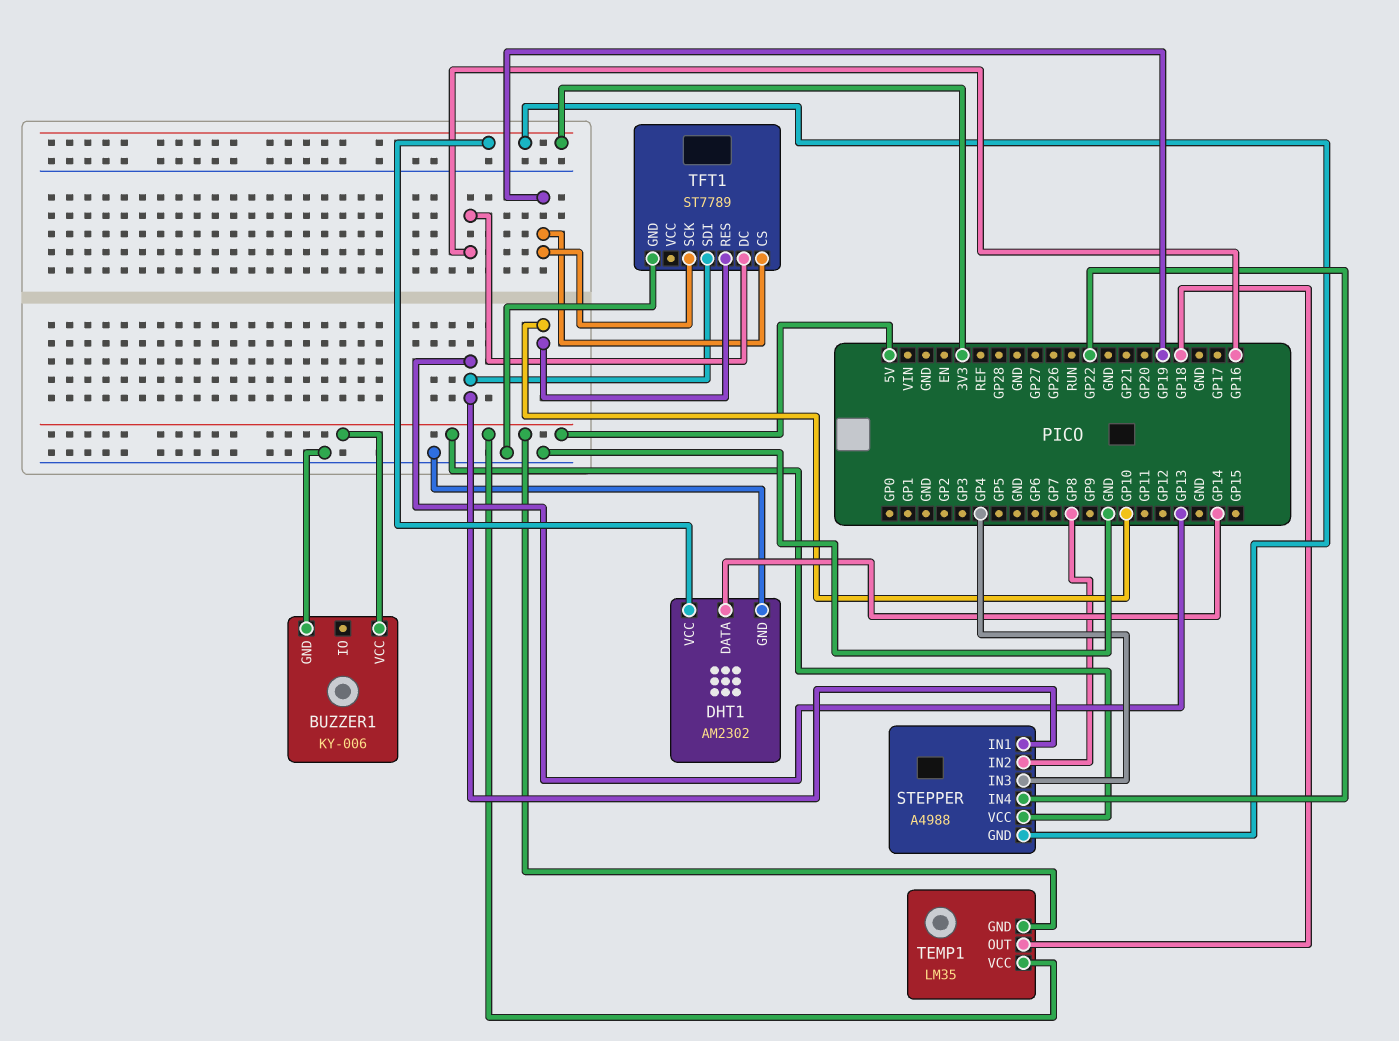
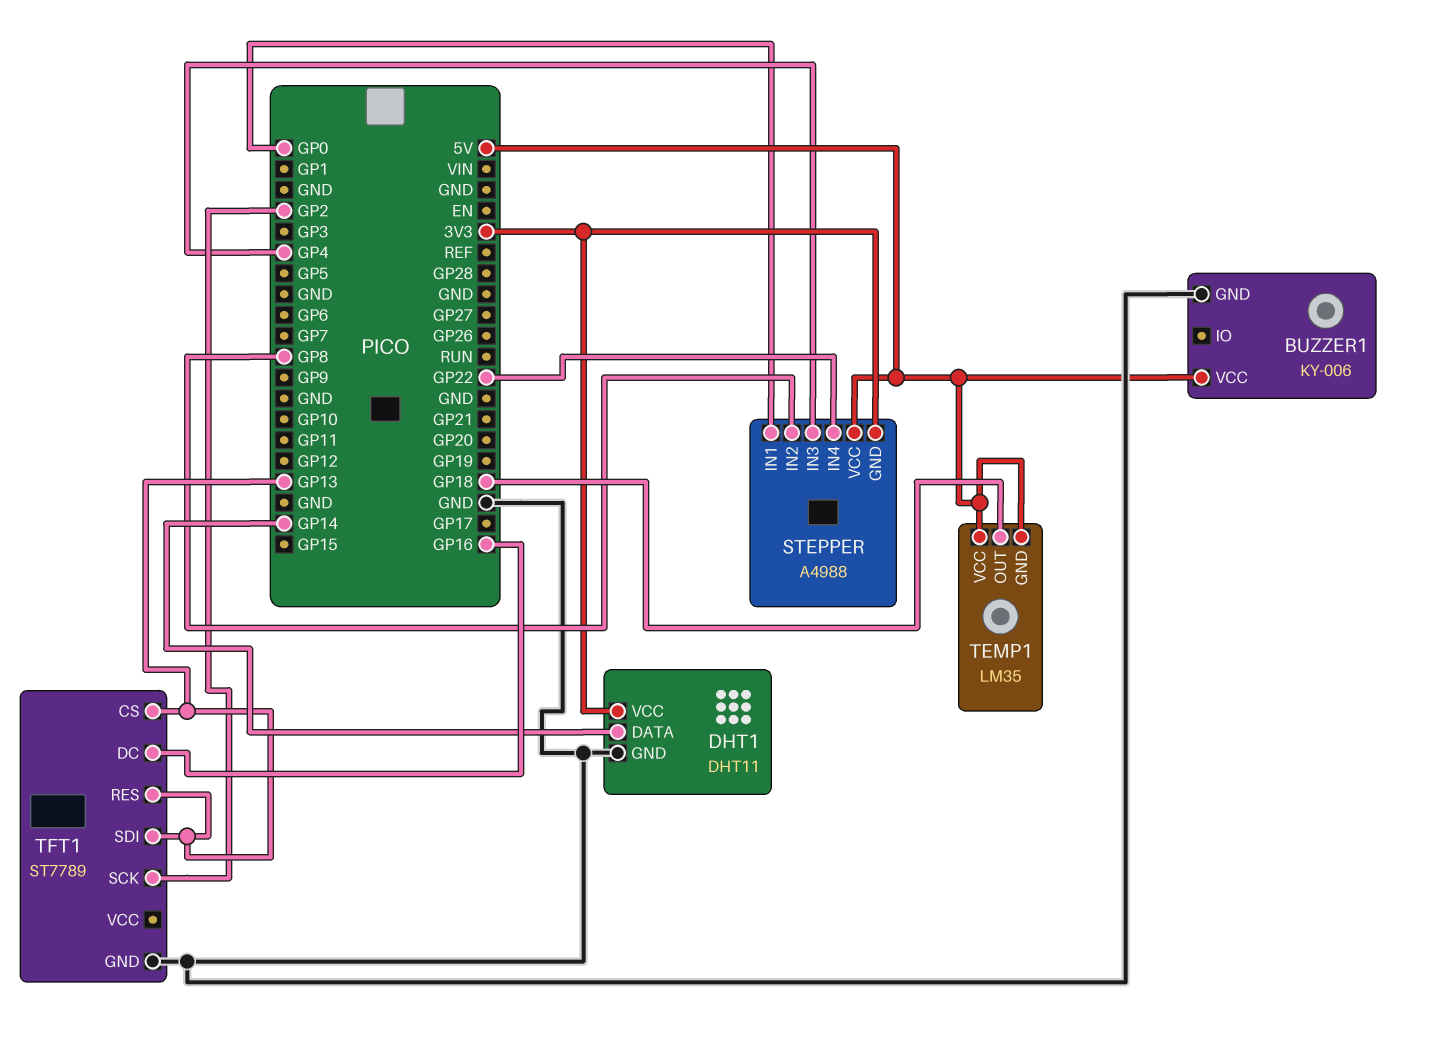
DHT1: AM2302 -> DHT11
STEPPER pin IN1: GP13 -> GP0
TFT1 pin CS: GP19 -> GP13
TFT1 pin RES: GP10 -> GP13
TFT1 pin SCK: GP19 -> GP2

